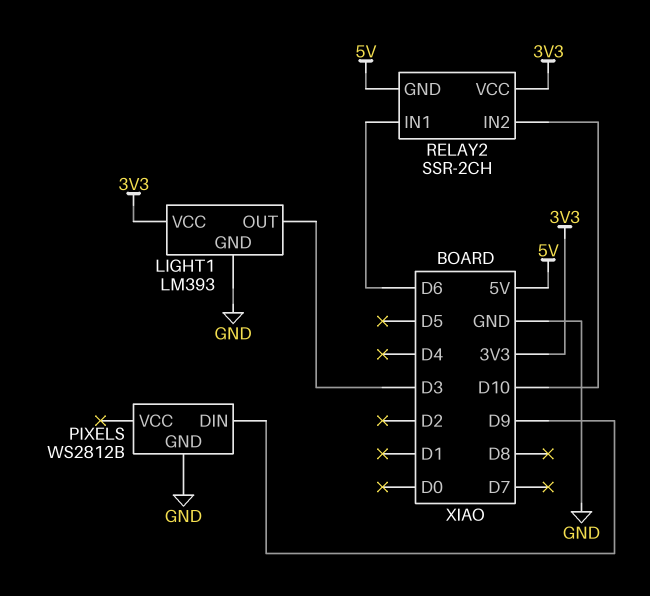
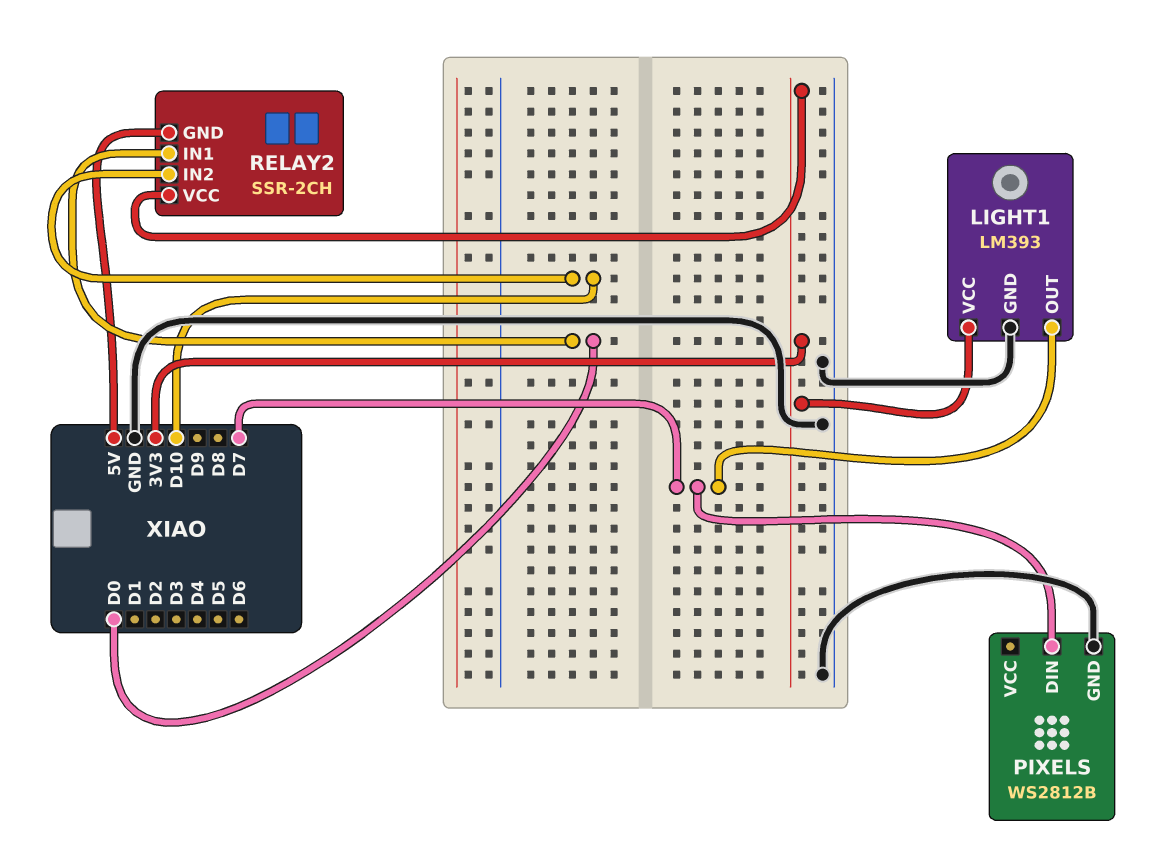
LIGHT1 pin OUT: D3 -> D7
PIXELS pin DIN: D9 -> D7
RELAY2 pin IN1: D6 -> D0

